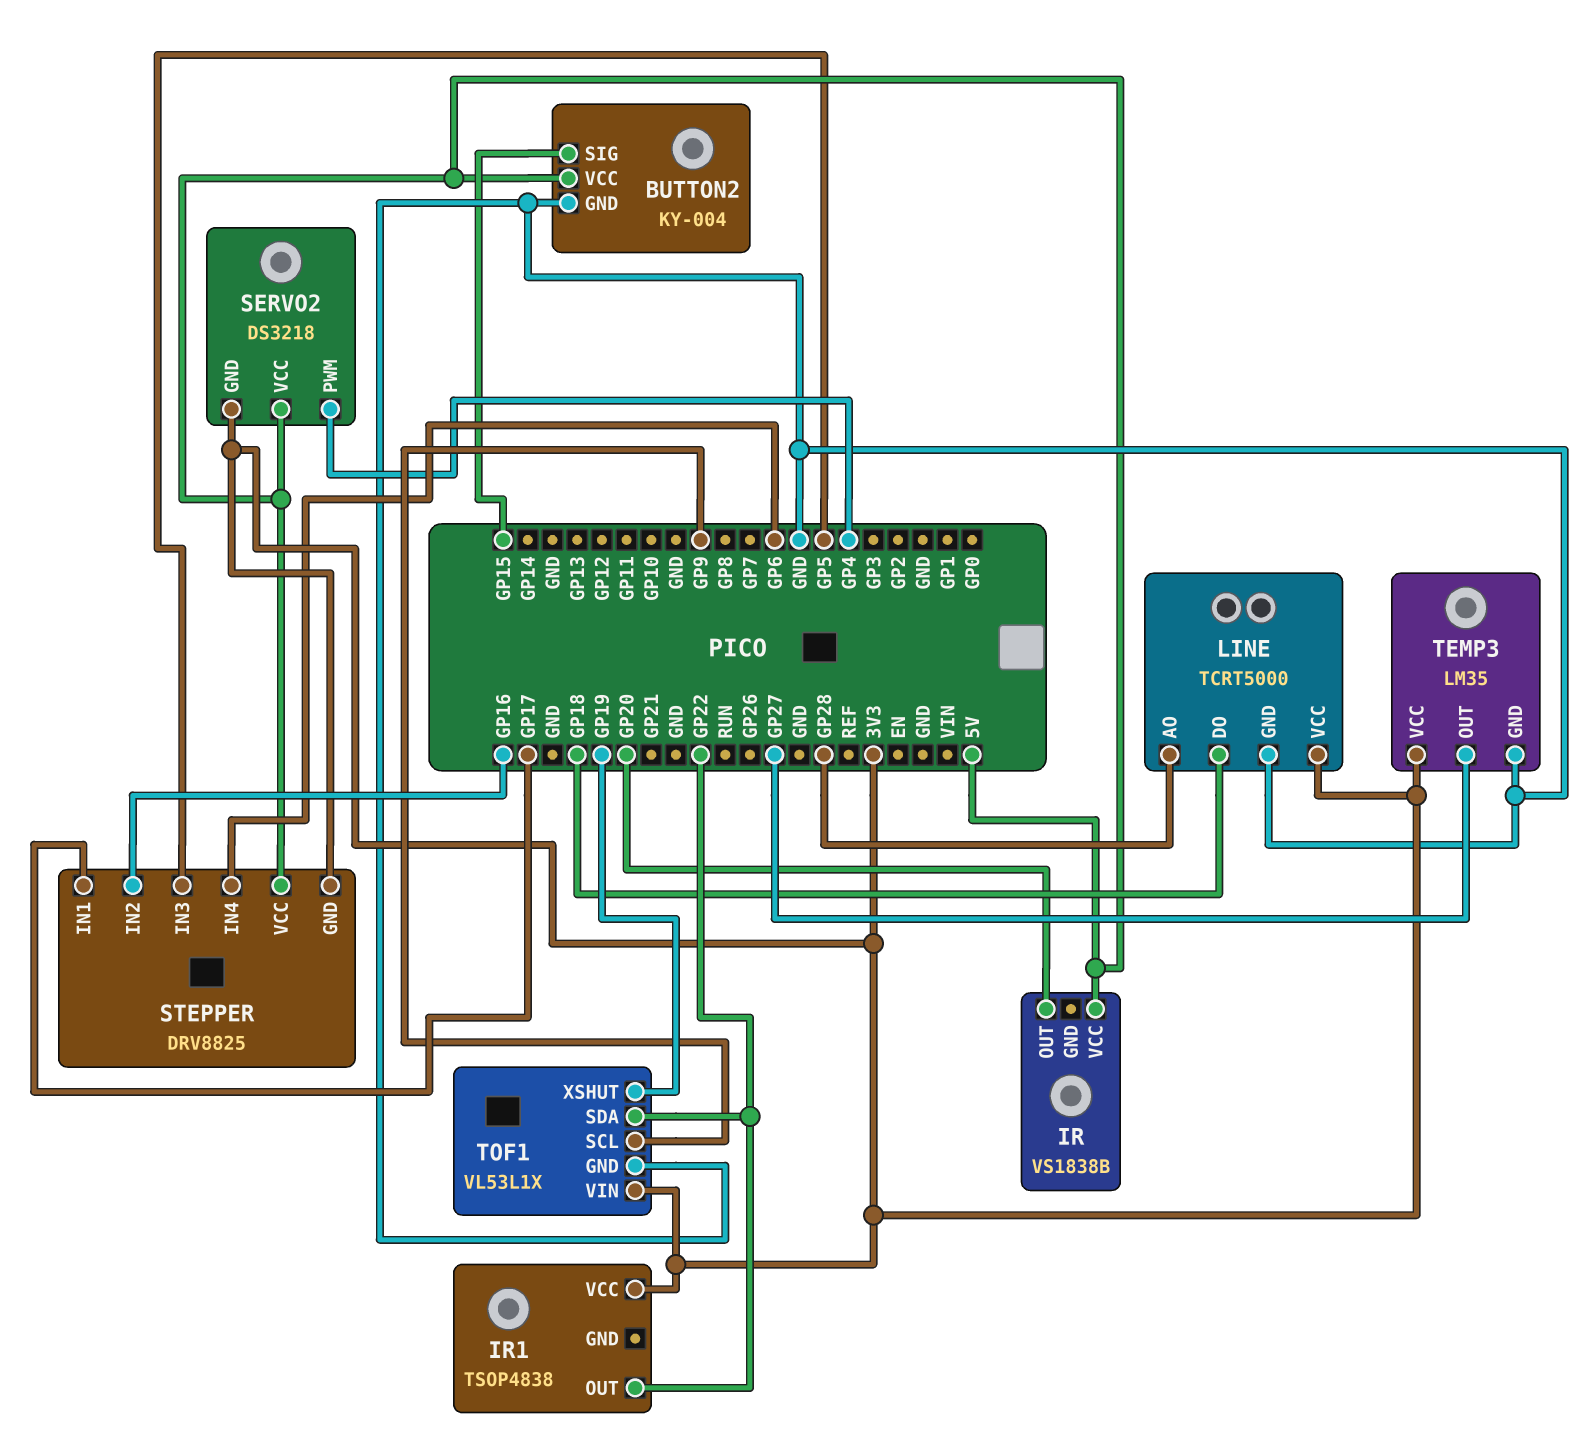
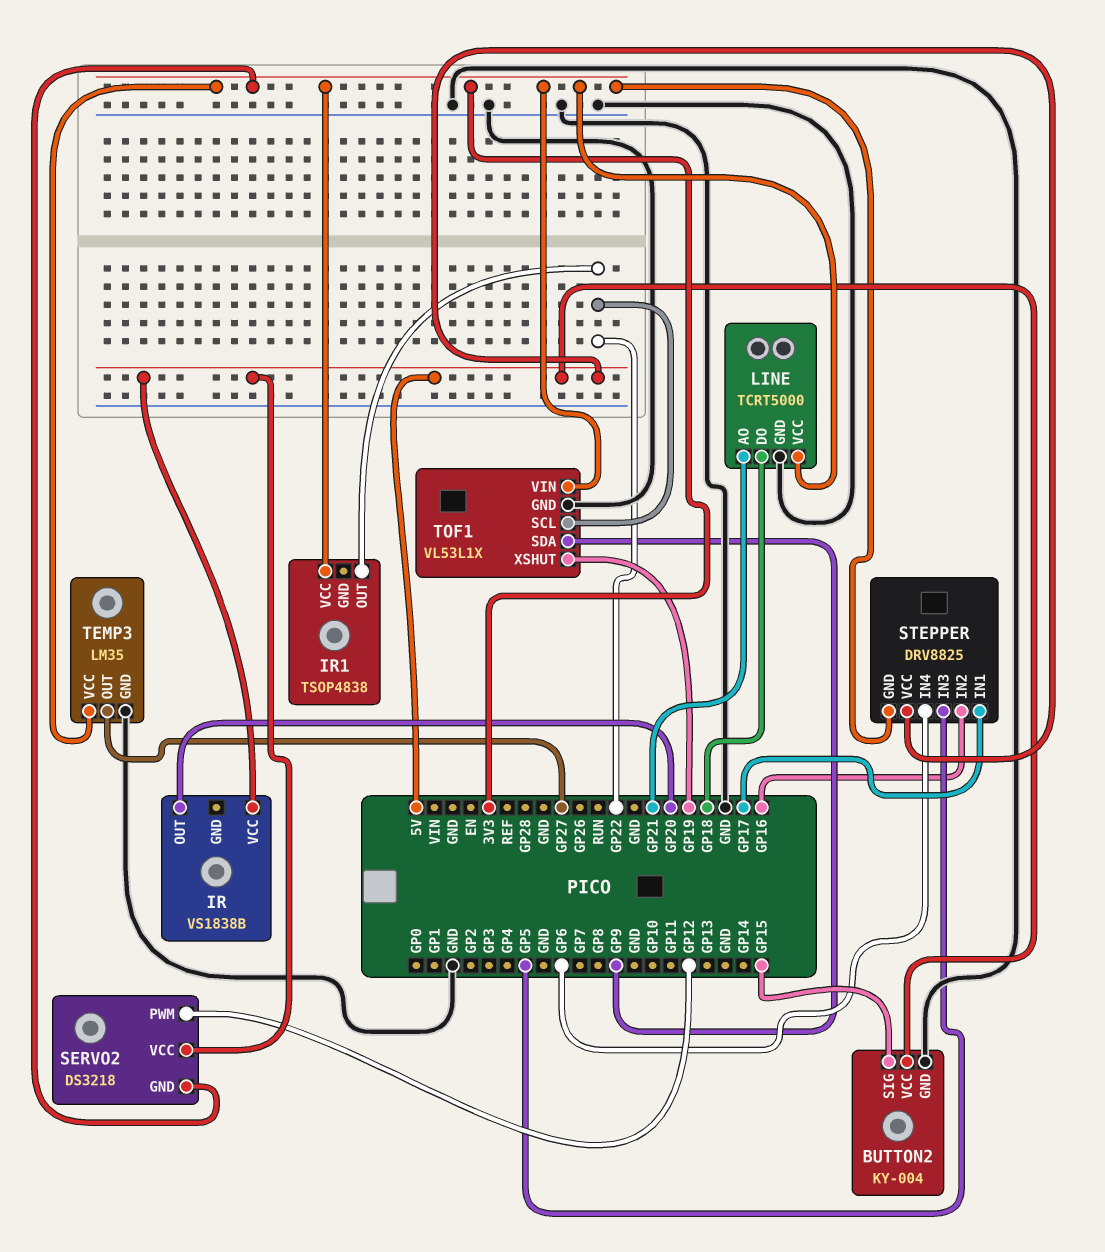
LINE pin AO: GP28 -> GP21
SERVO2 pin PWM: GP4 -> GP12
TOF1 pin SCL: GP9 -> GP22
TOF1 pin SDA: GP22 -> GP9

